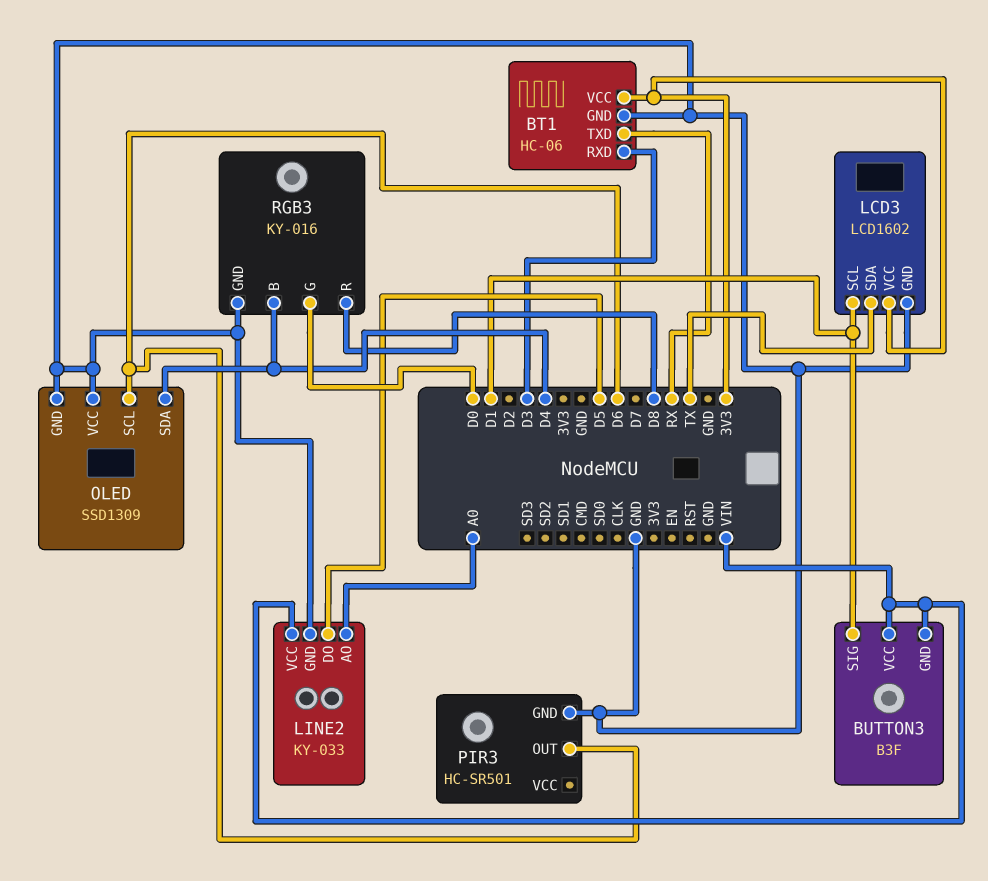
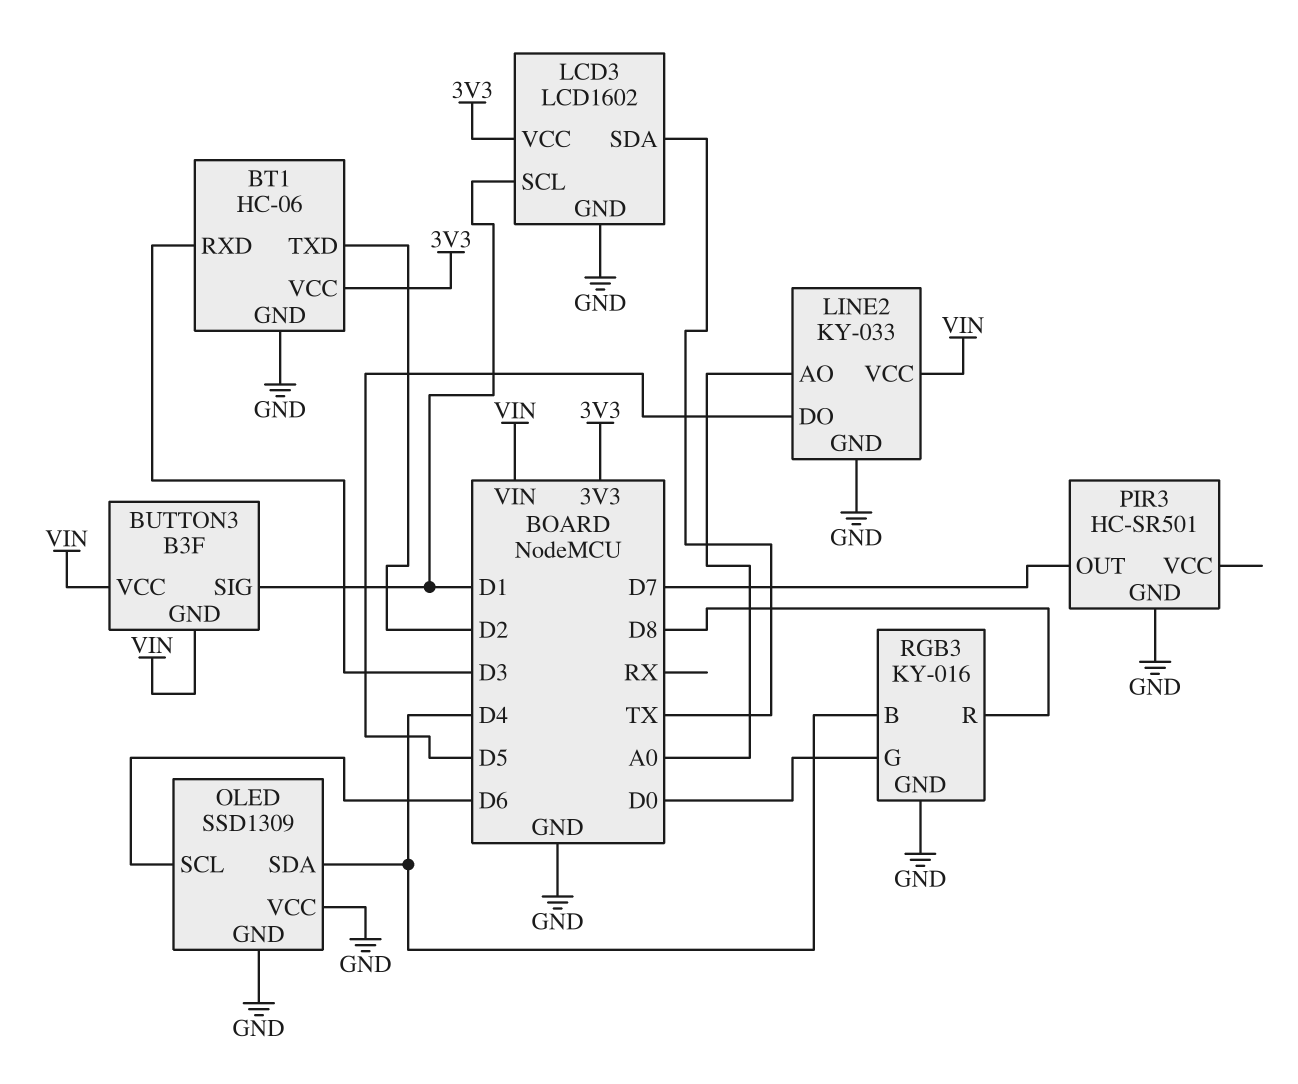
BT1 pin TXD: RX -> D2
PIR3 pin OUT: D6 -> D7

